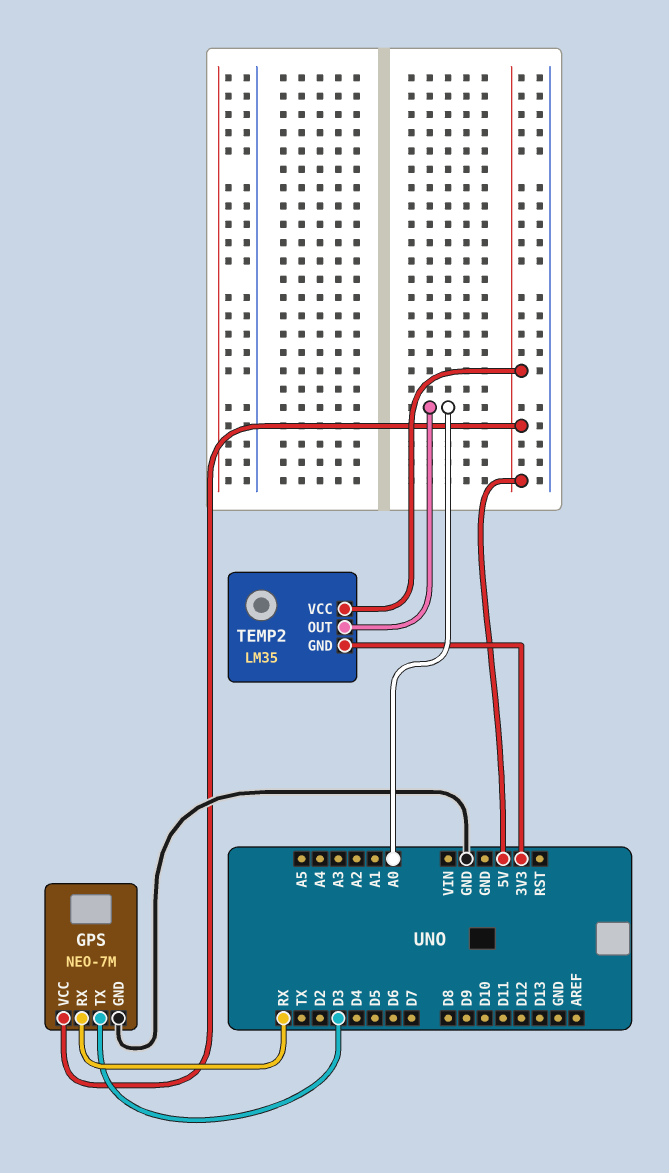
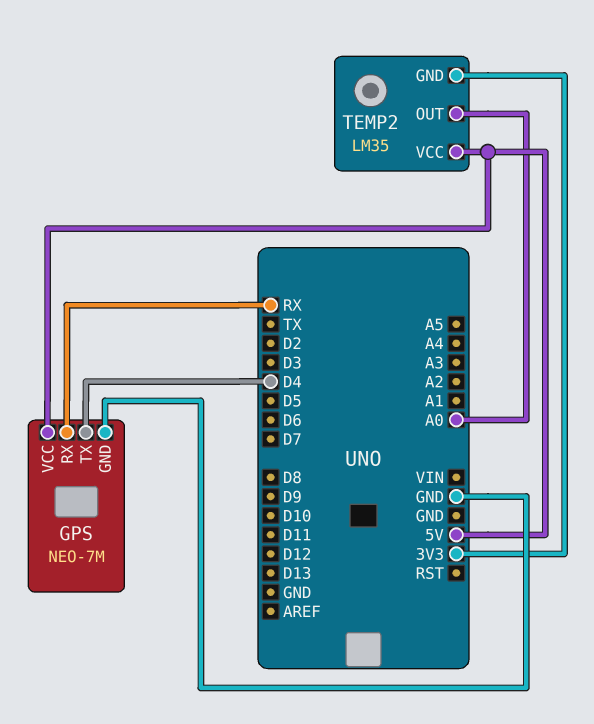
GPS pin TX: D3 -> D4

